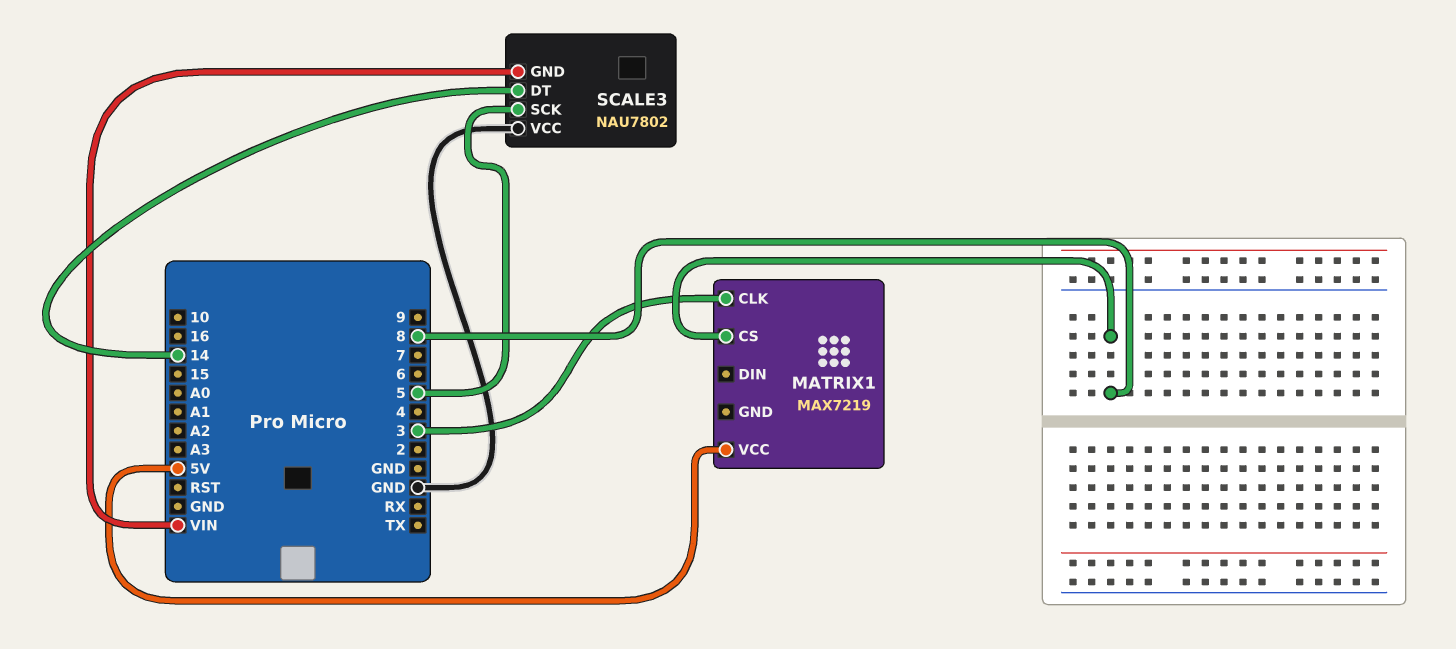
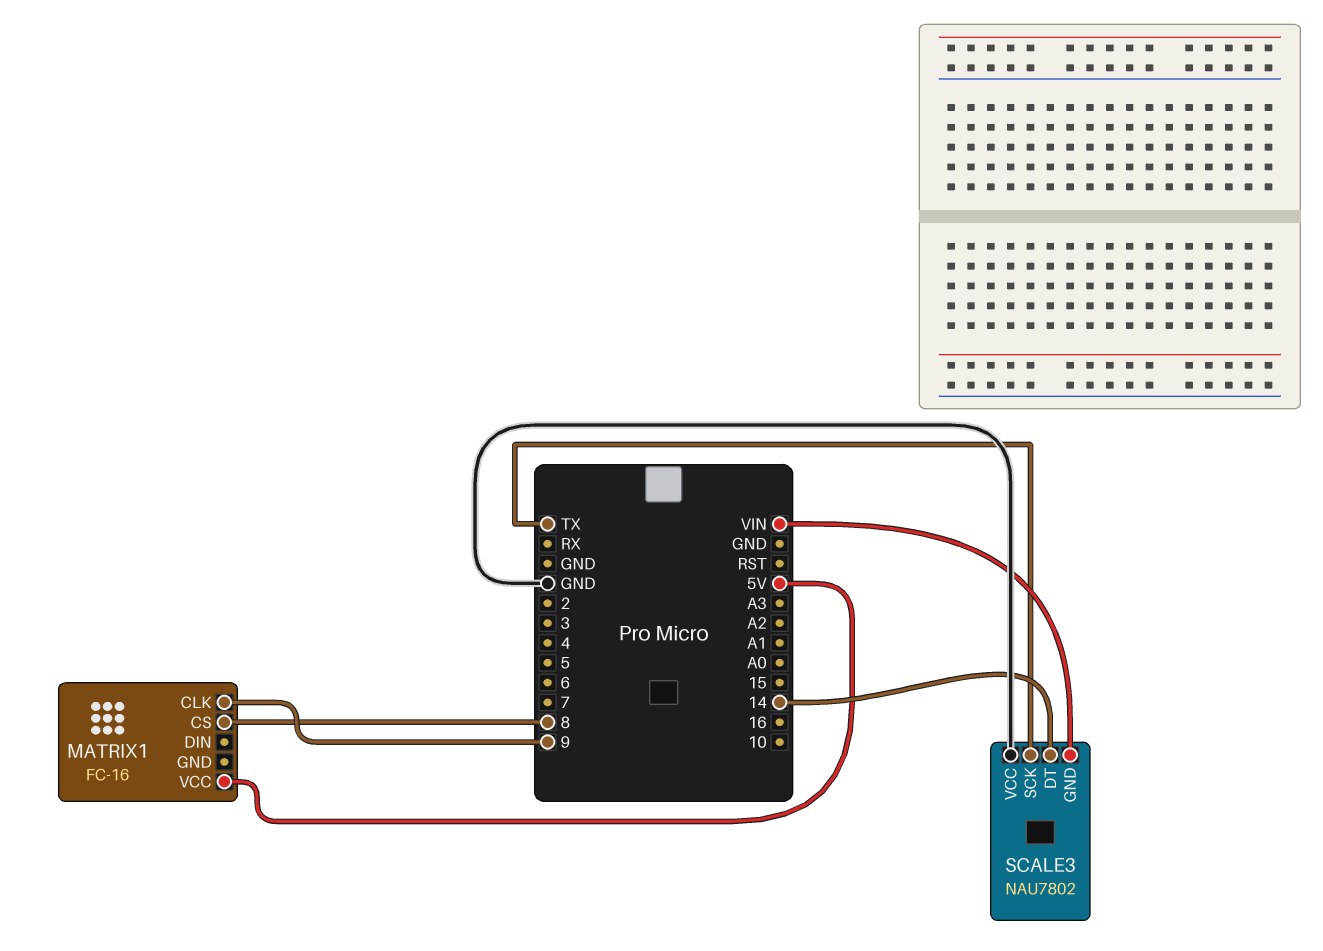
MATRIX1: MAX7219 -> FC-16
MATRIX1 pin CLK: 3 -> 9
SCALE3 pin SCK: 5 -> TX

